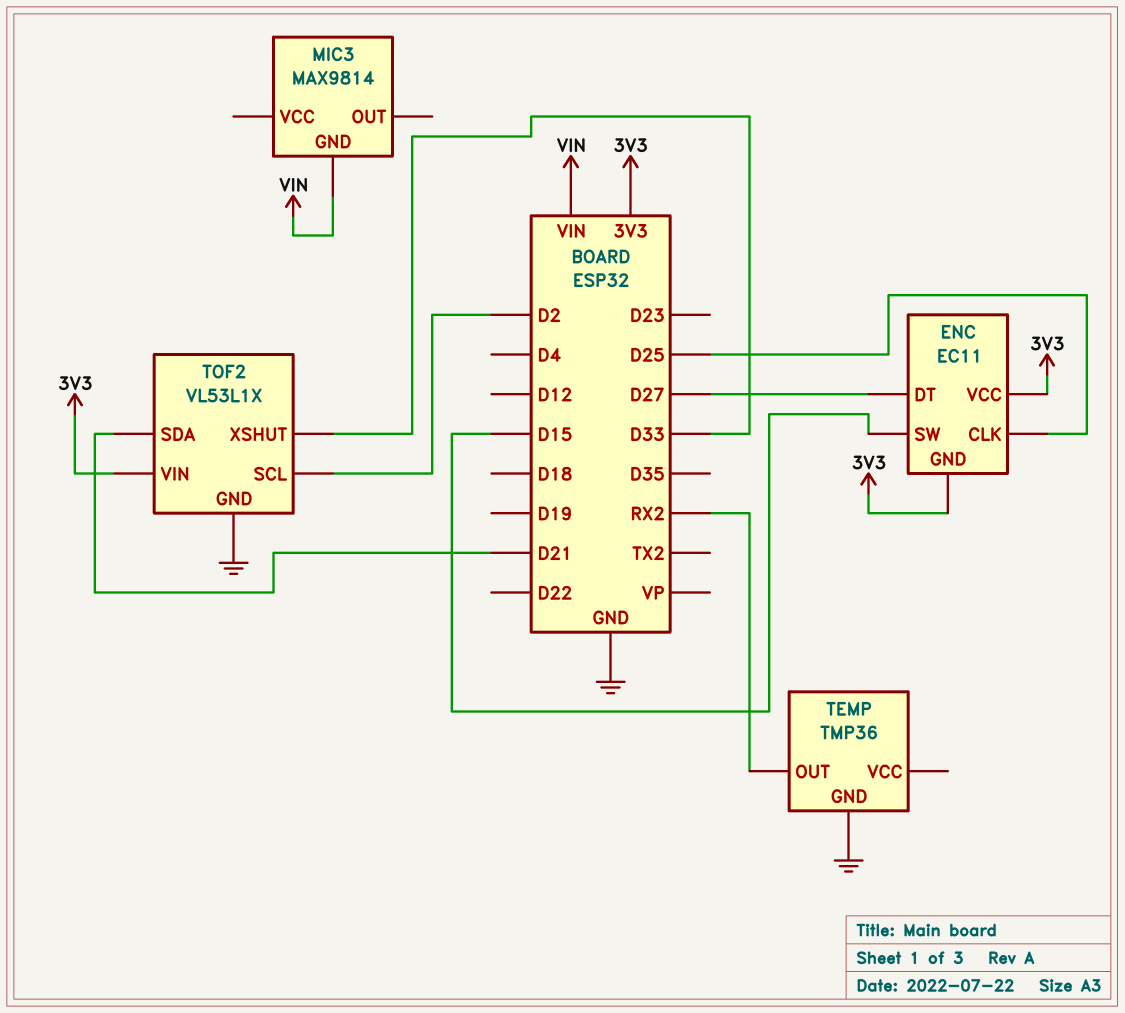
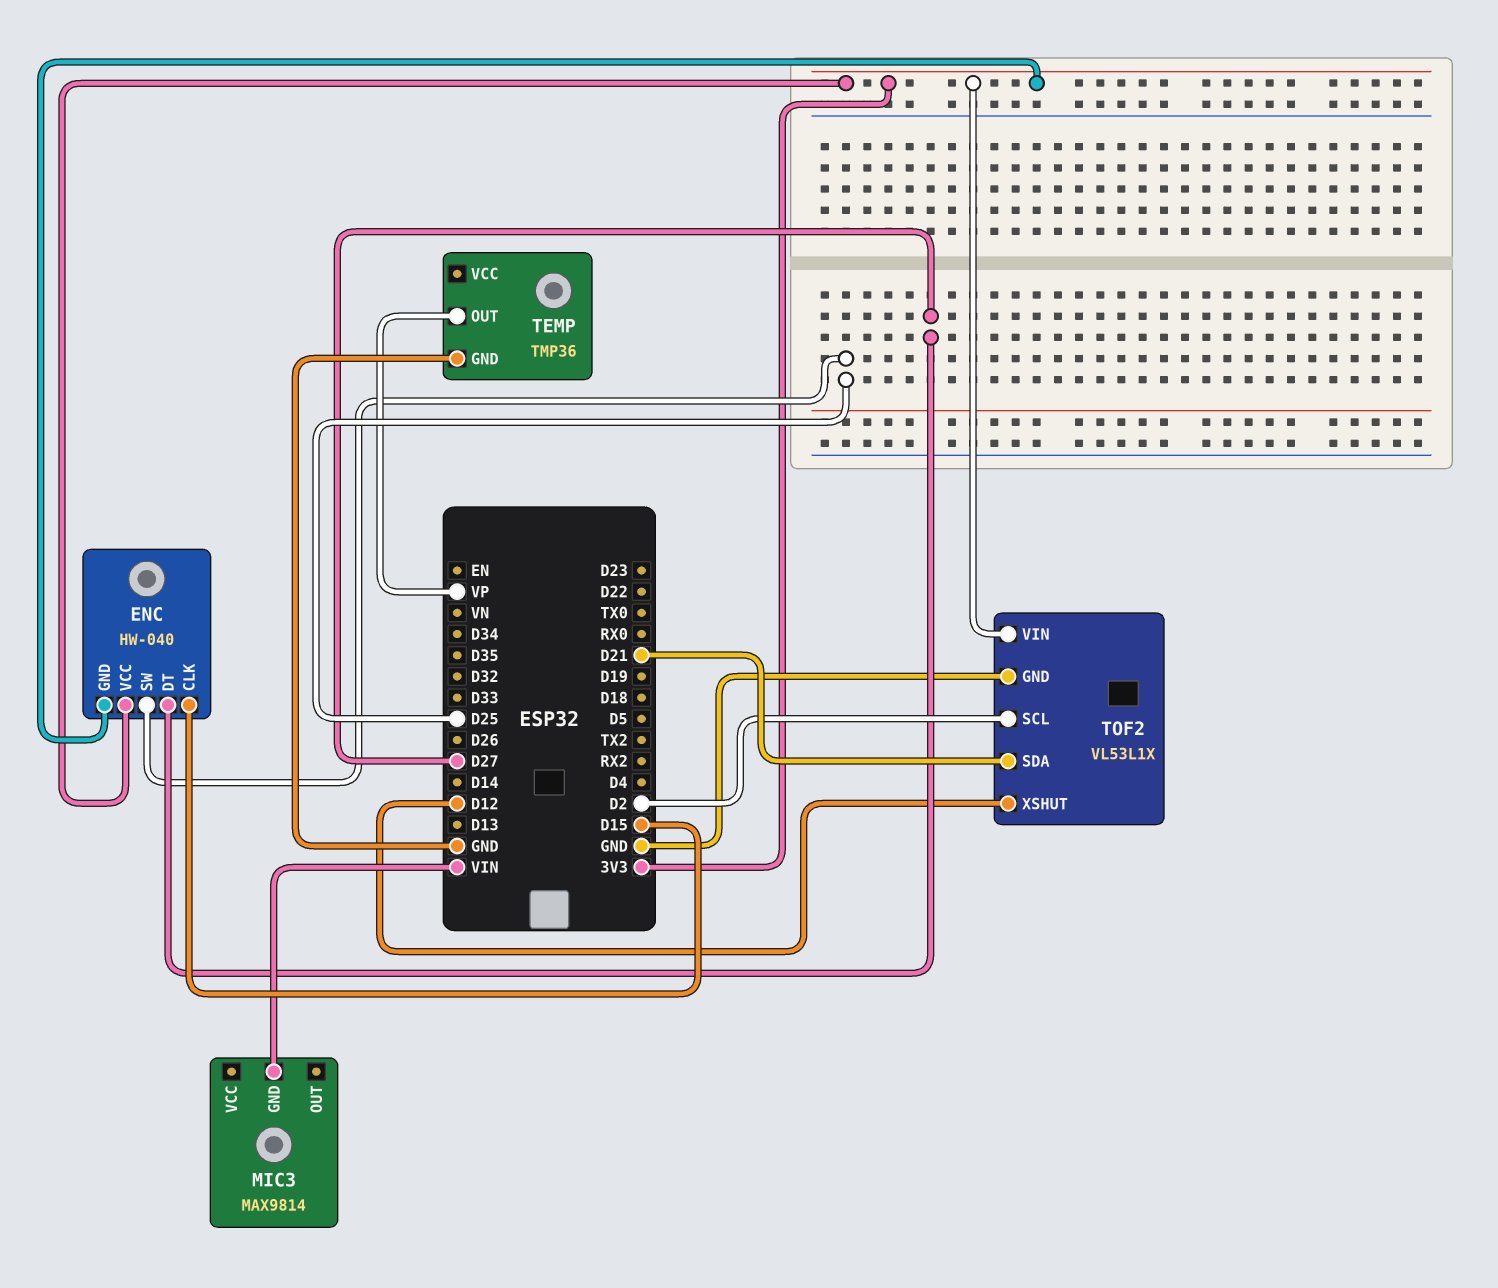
ENC: EC11 -> HW-040
ENC pin CLK: D25 -> D15
ENC pin SW: D15 -> D25
TEMP pin OUT: RX2 -> VP
TOF2 pin XSHUT: D33 -> D12

